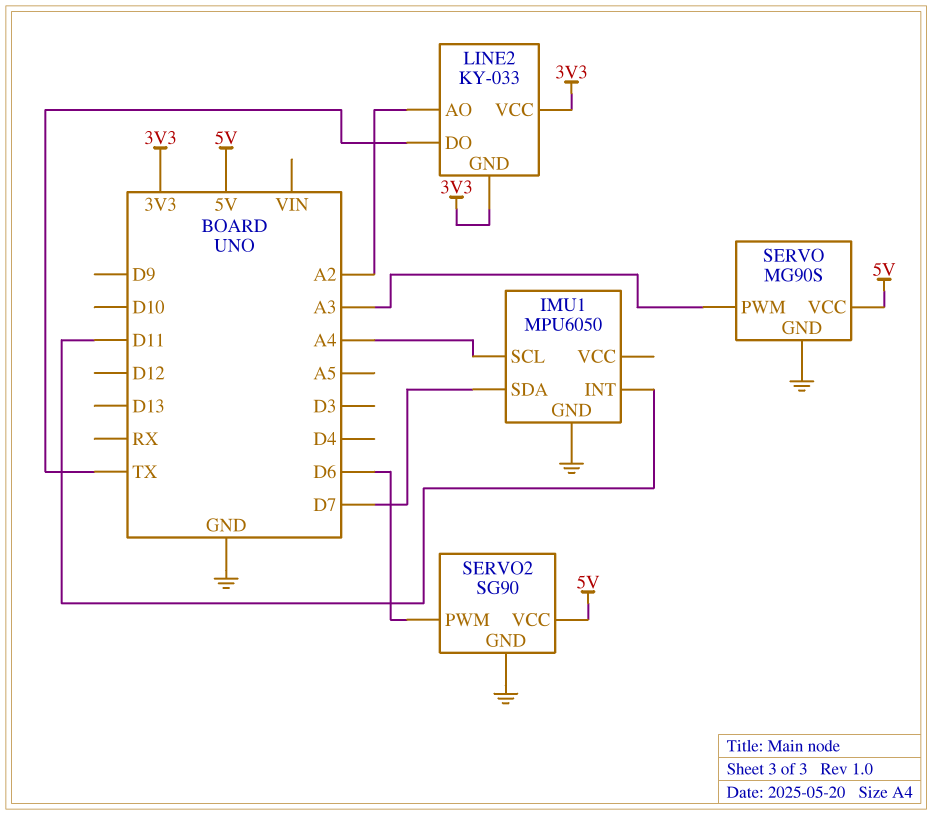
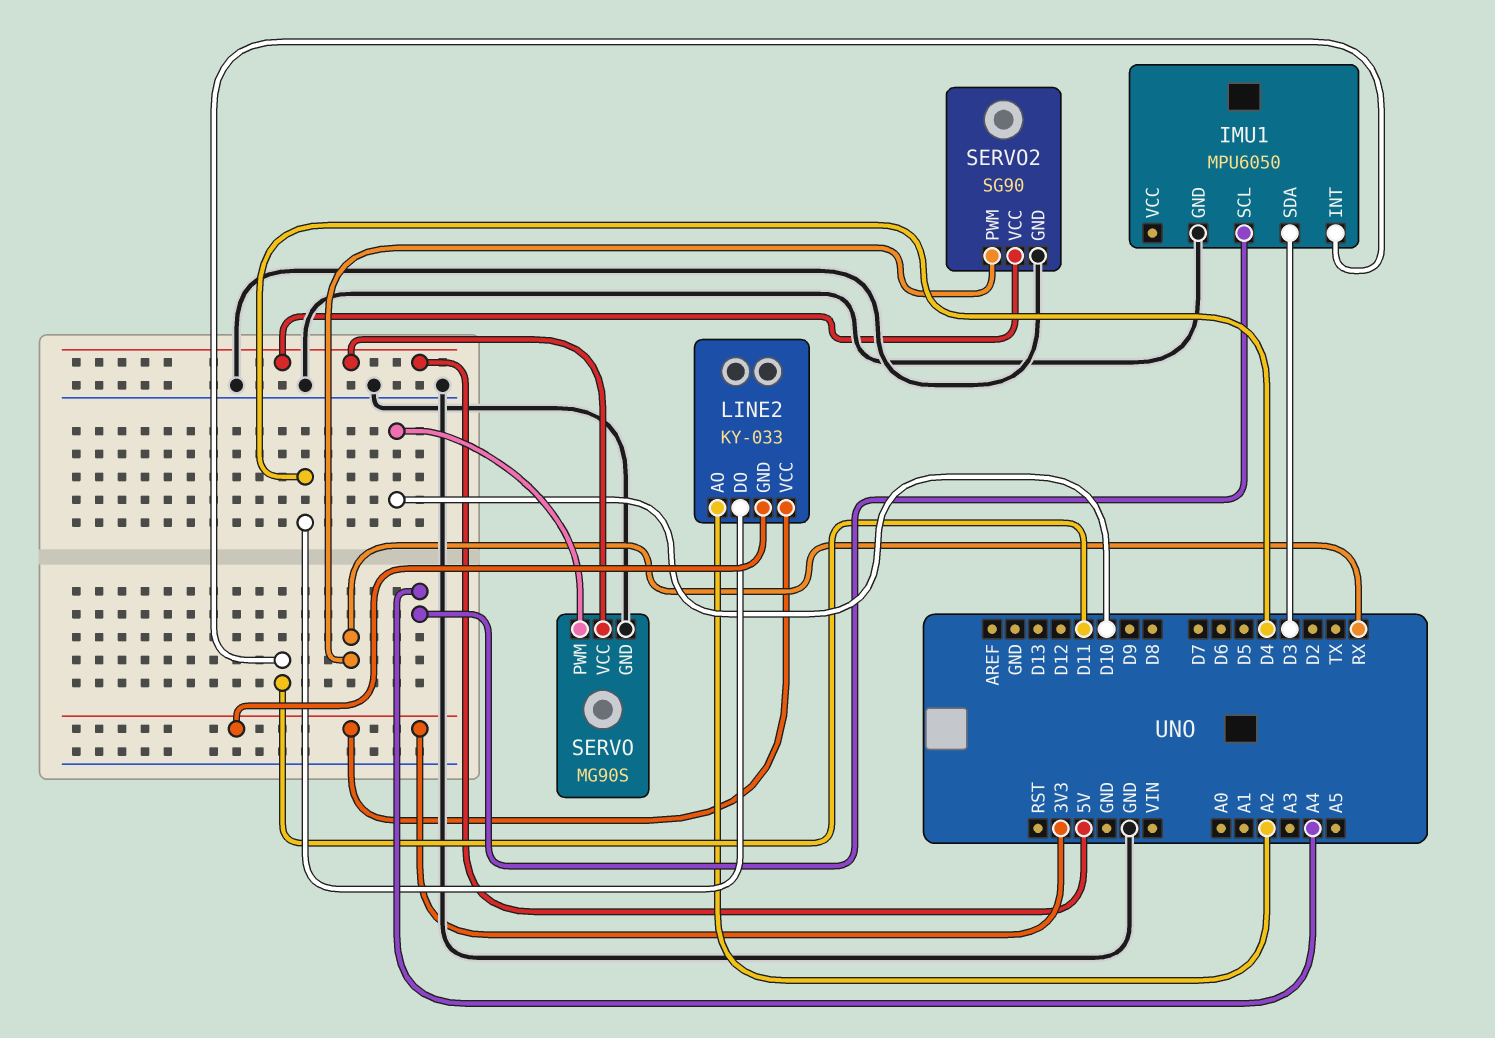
IMU1 pin SDA: D7 -> D3
LINE2 pin DO: TX -> D4
SERVO pin PWM: A3 -> D10
SERVO2 pin PWM: D6 -> RX

